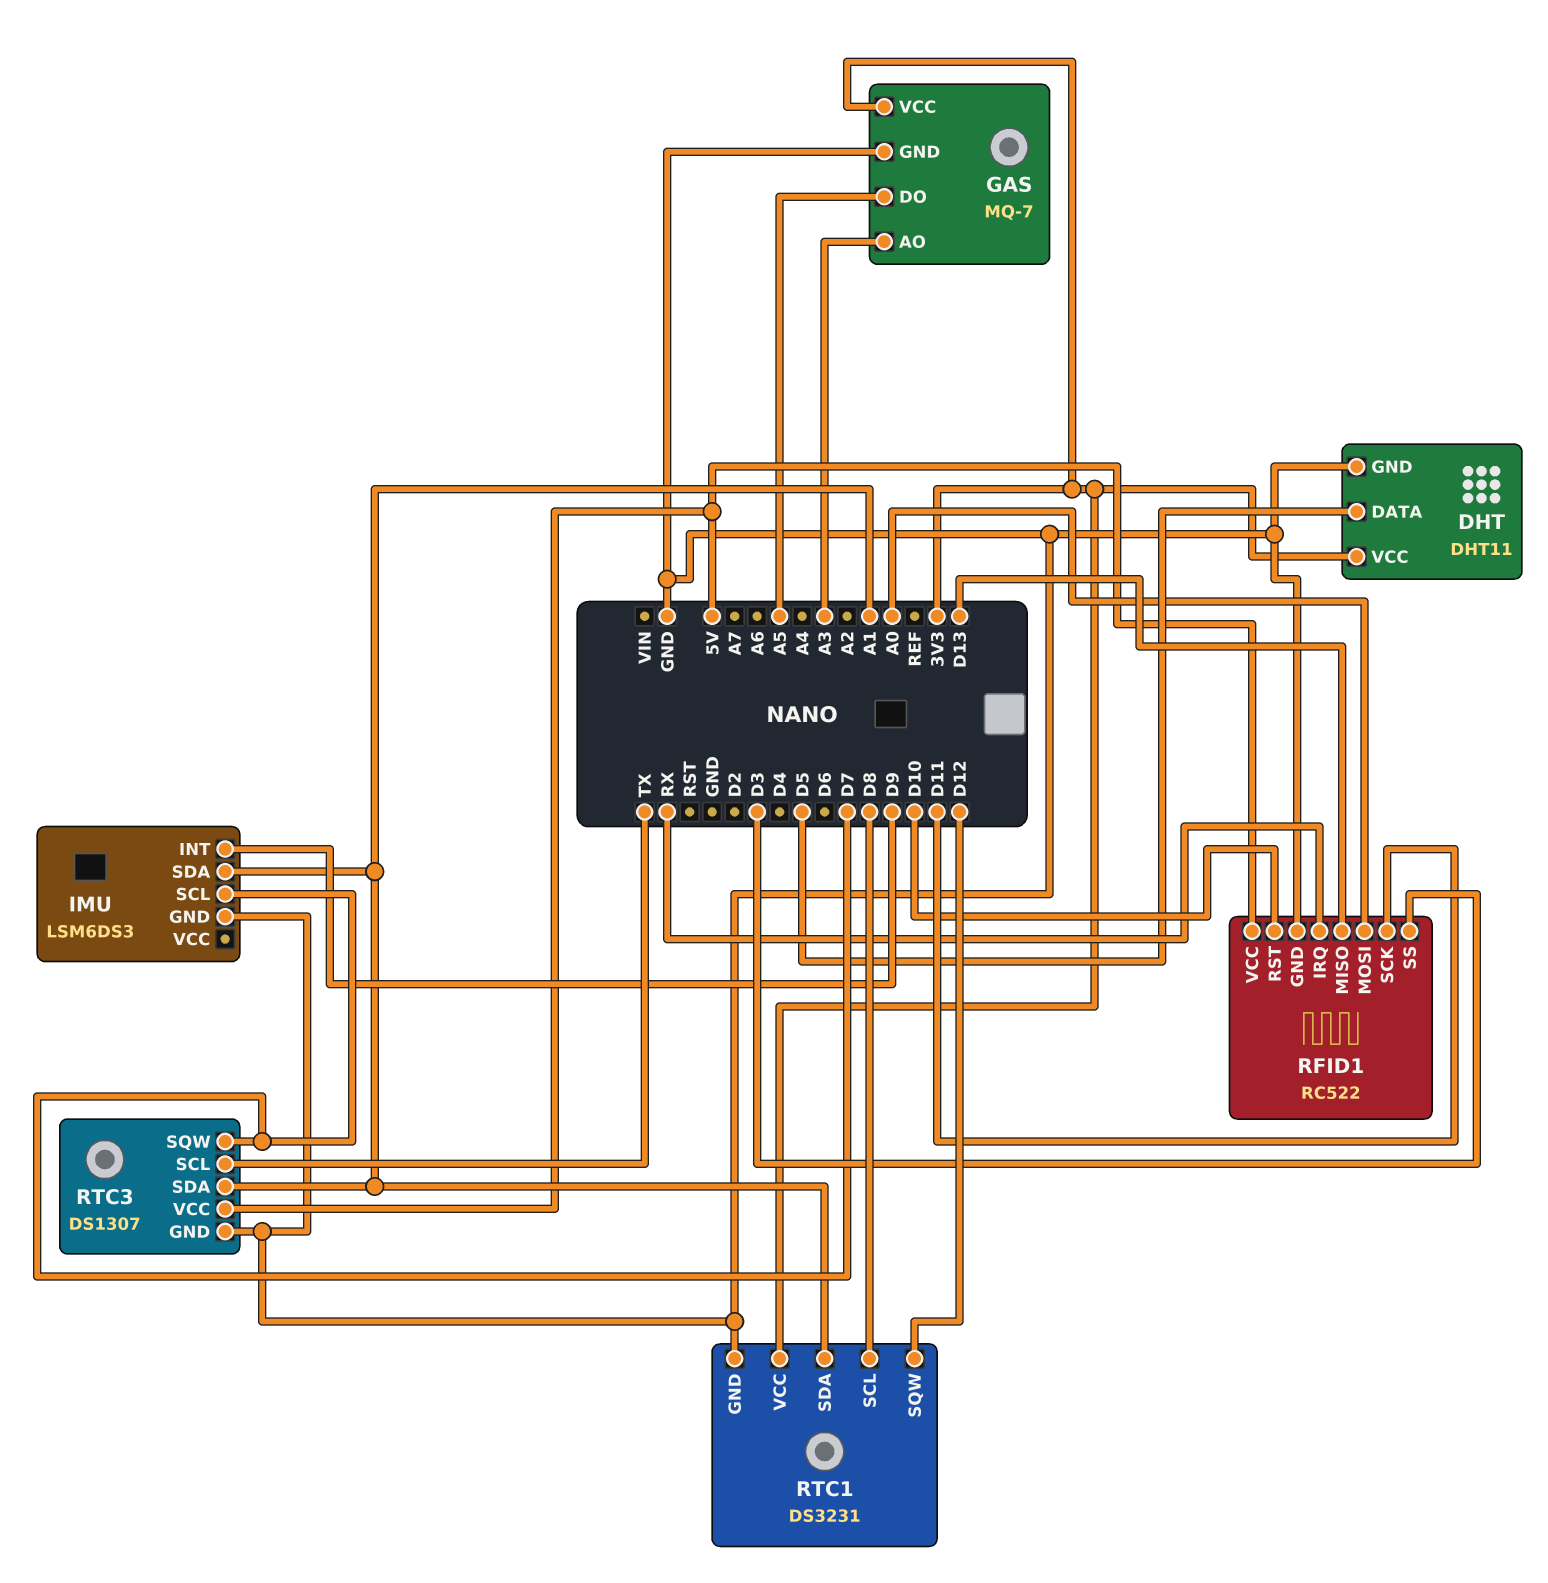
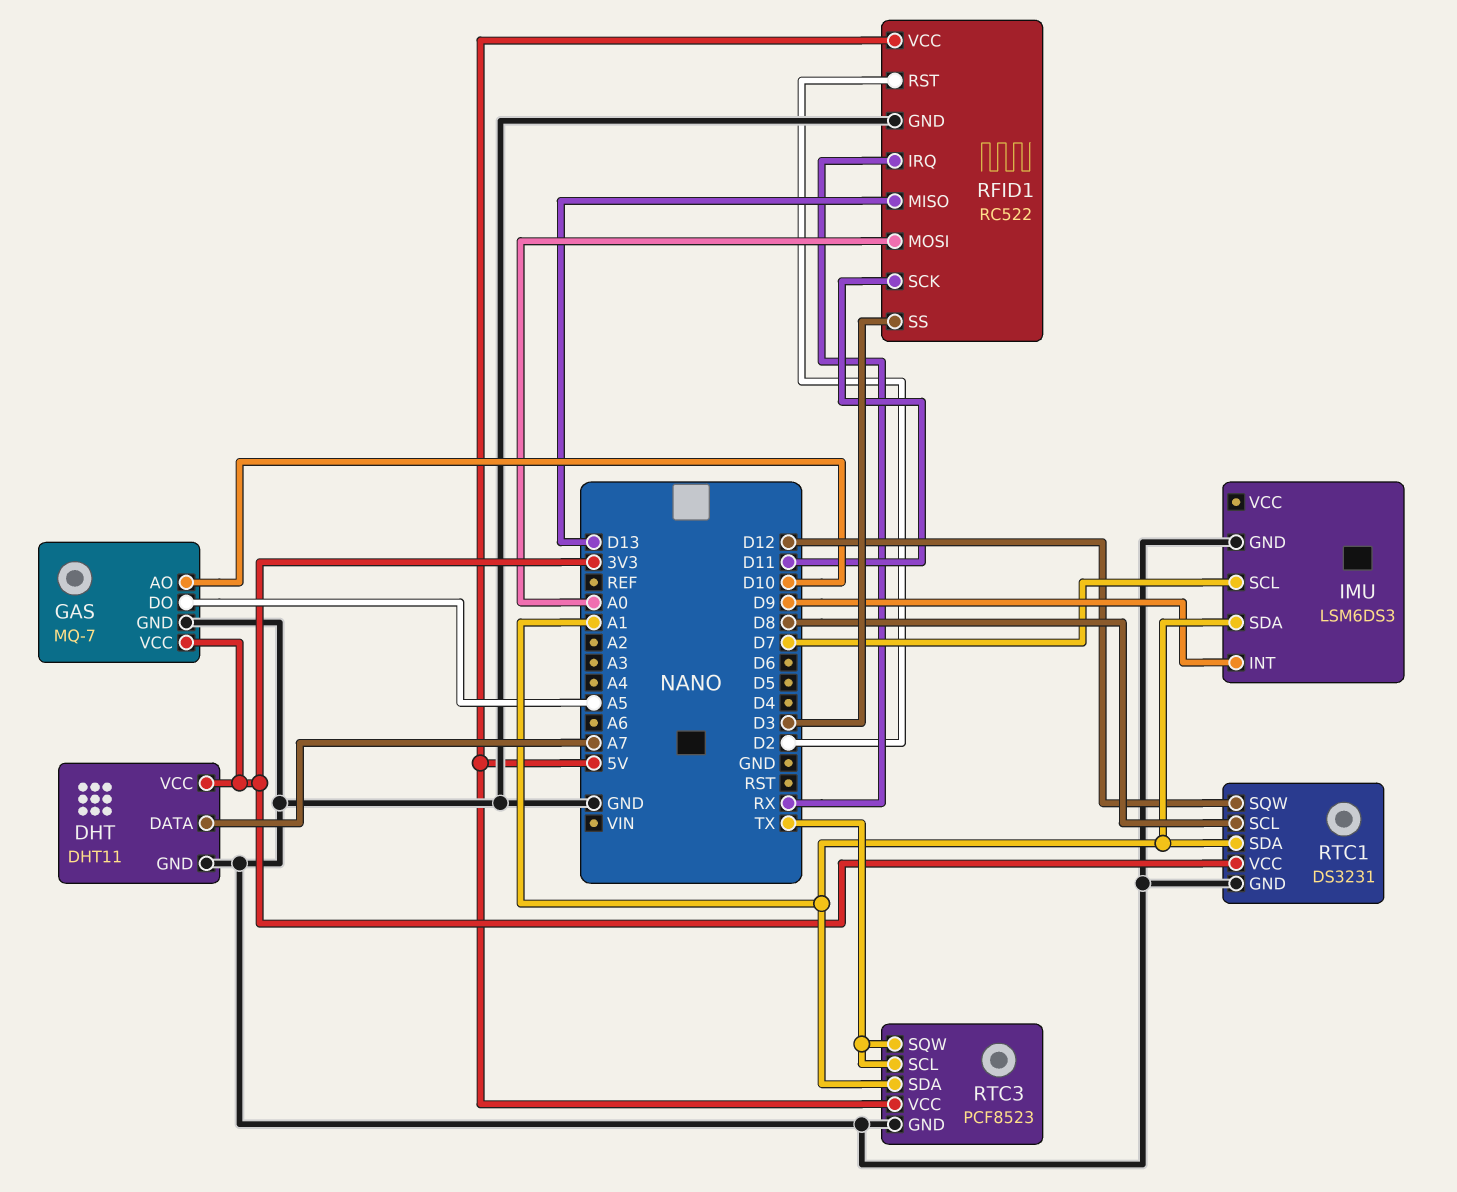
DHT pin DATA: D5 -> A7
GAS pin AO: A3 -> D10
RFID1 pin RST: D10 -> D2
RTC3: DS1307 -> PCF8523
RTC3 pin SQW: D7 -> TX

